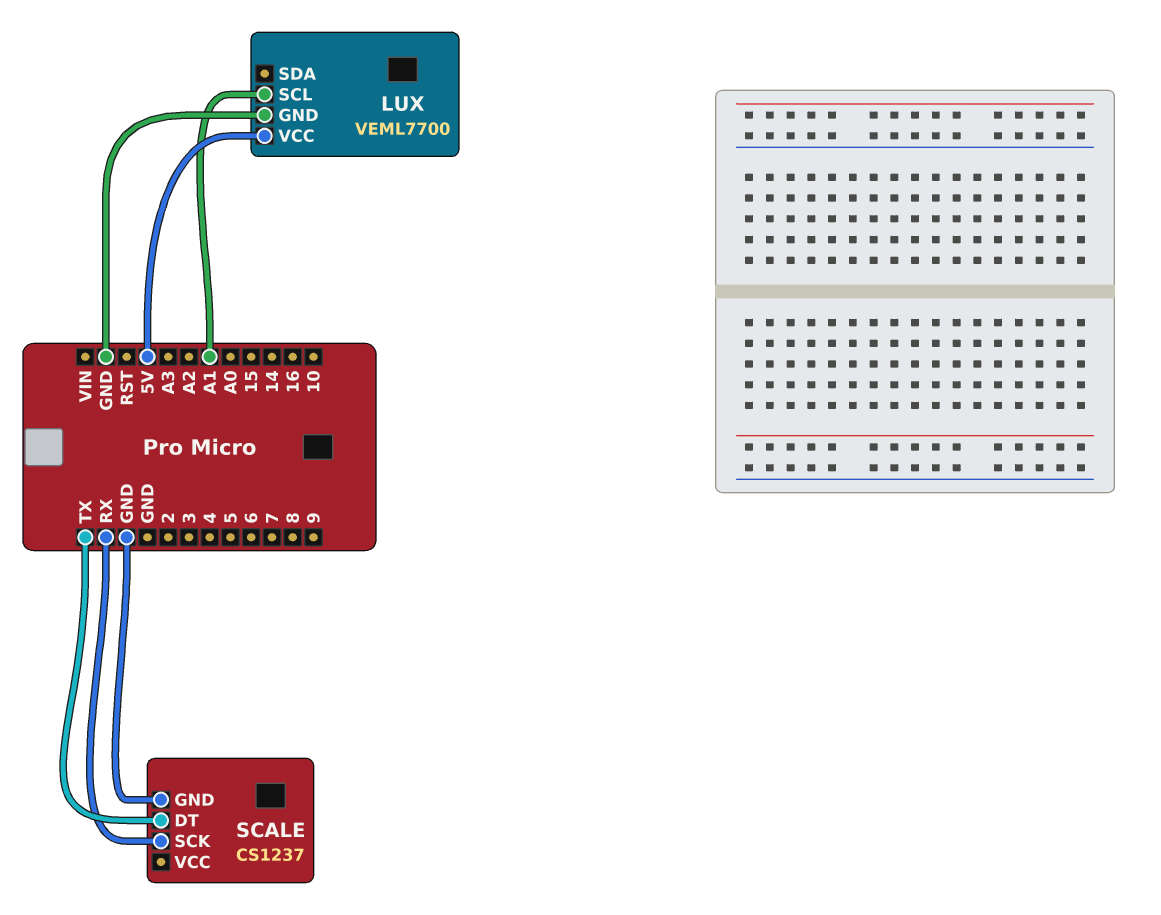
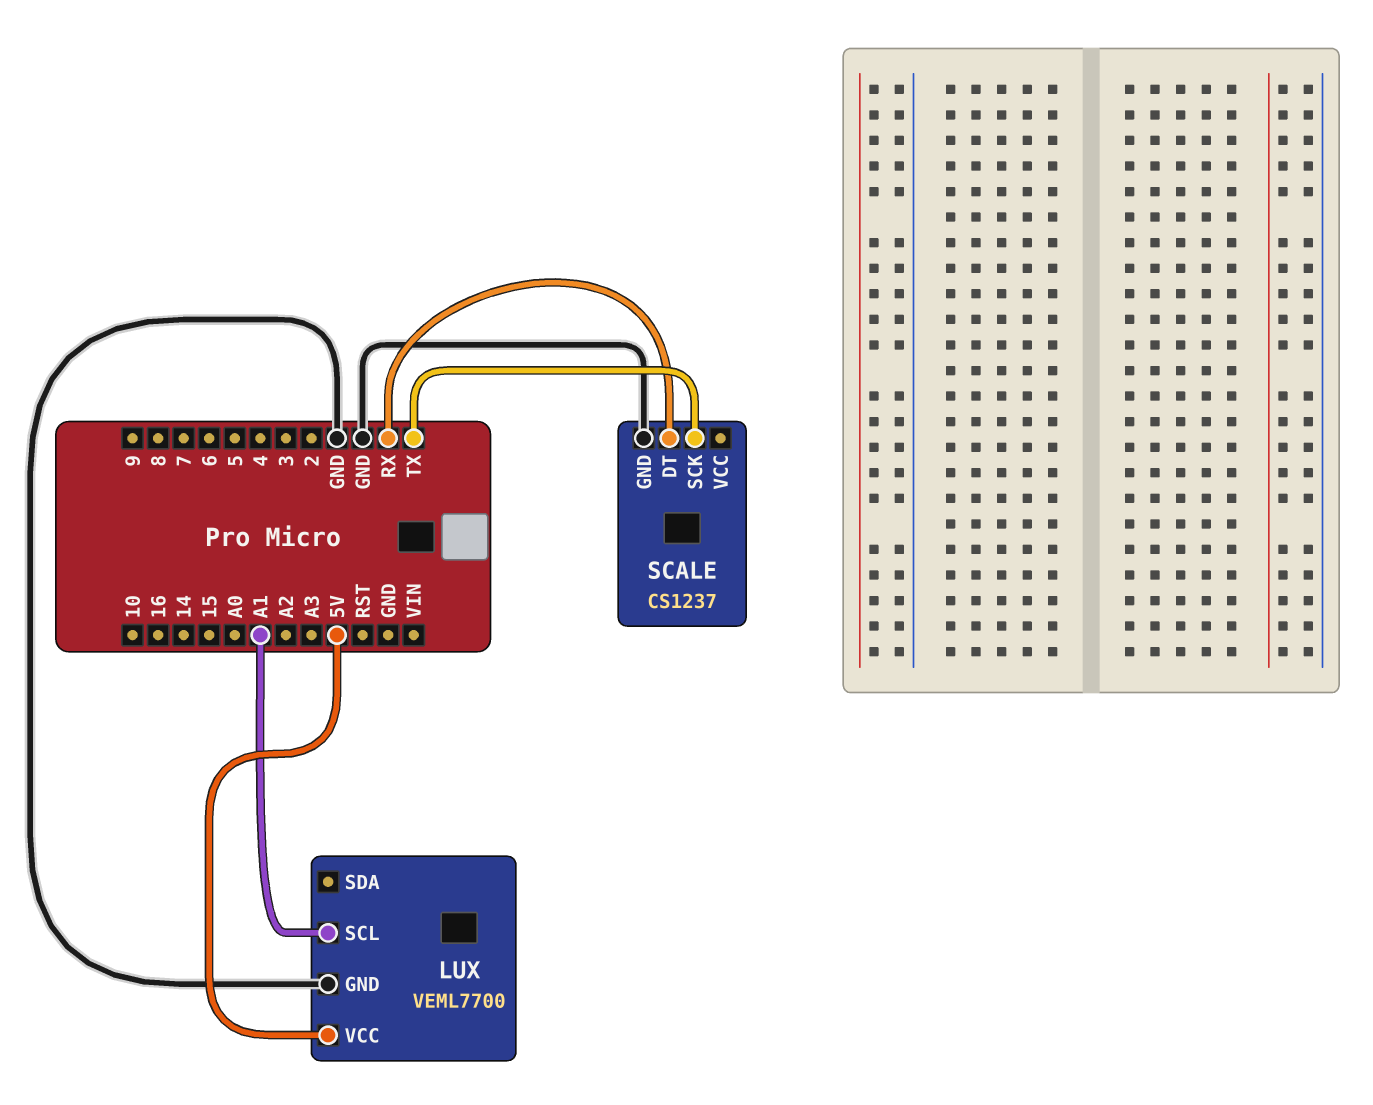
SCALE pin DT: TX -> RX
SCALE pin SCK: RX -> TX

